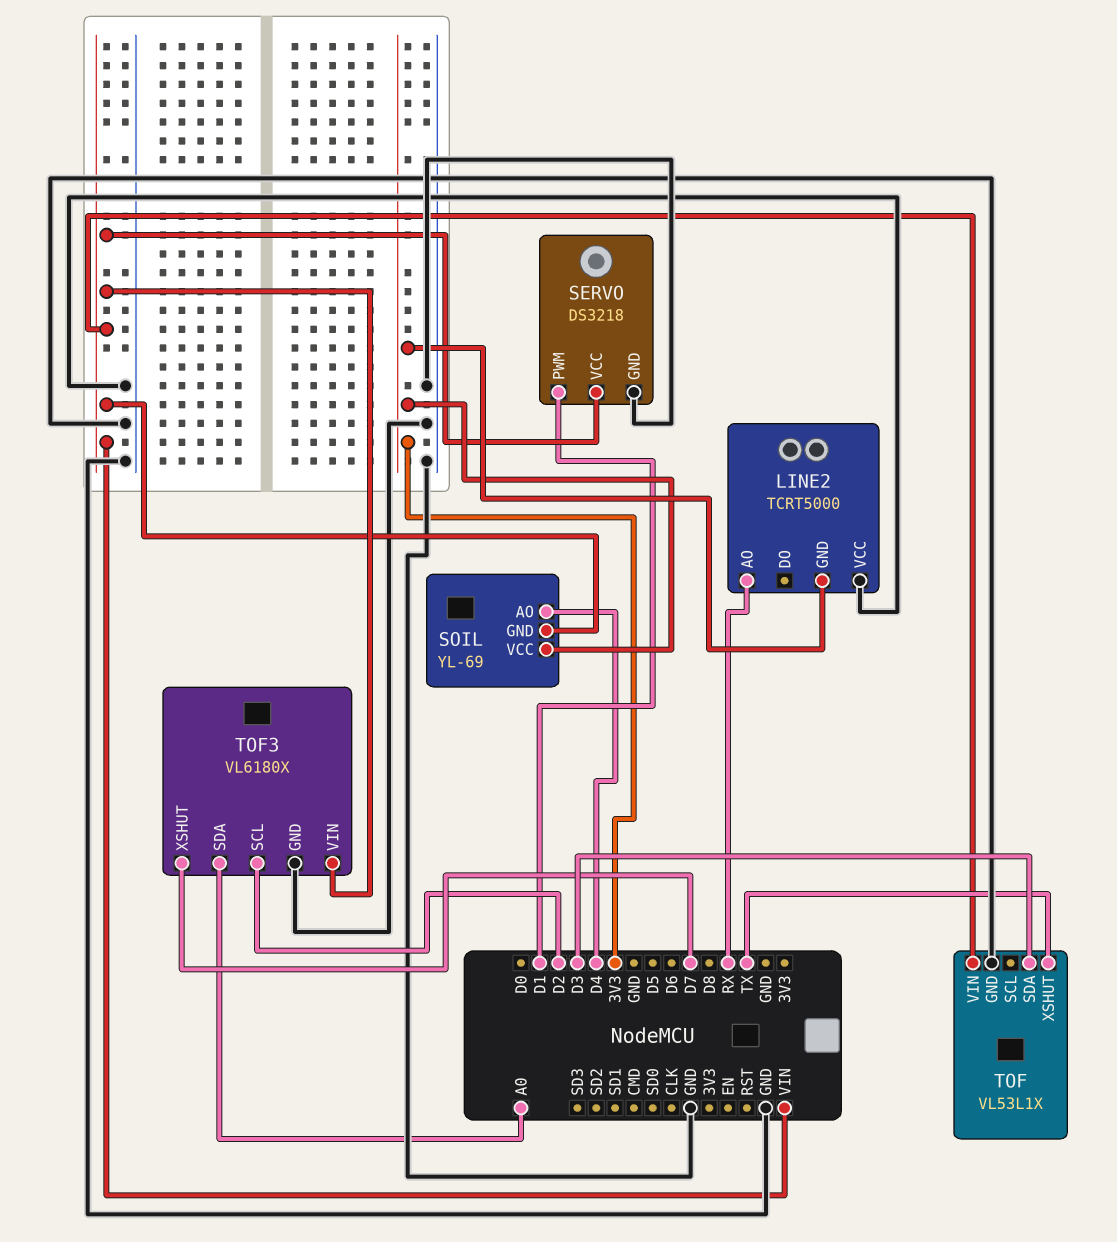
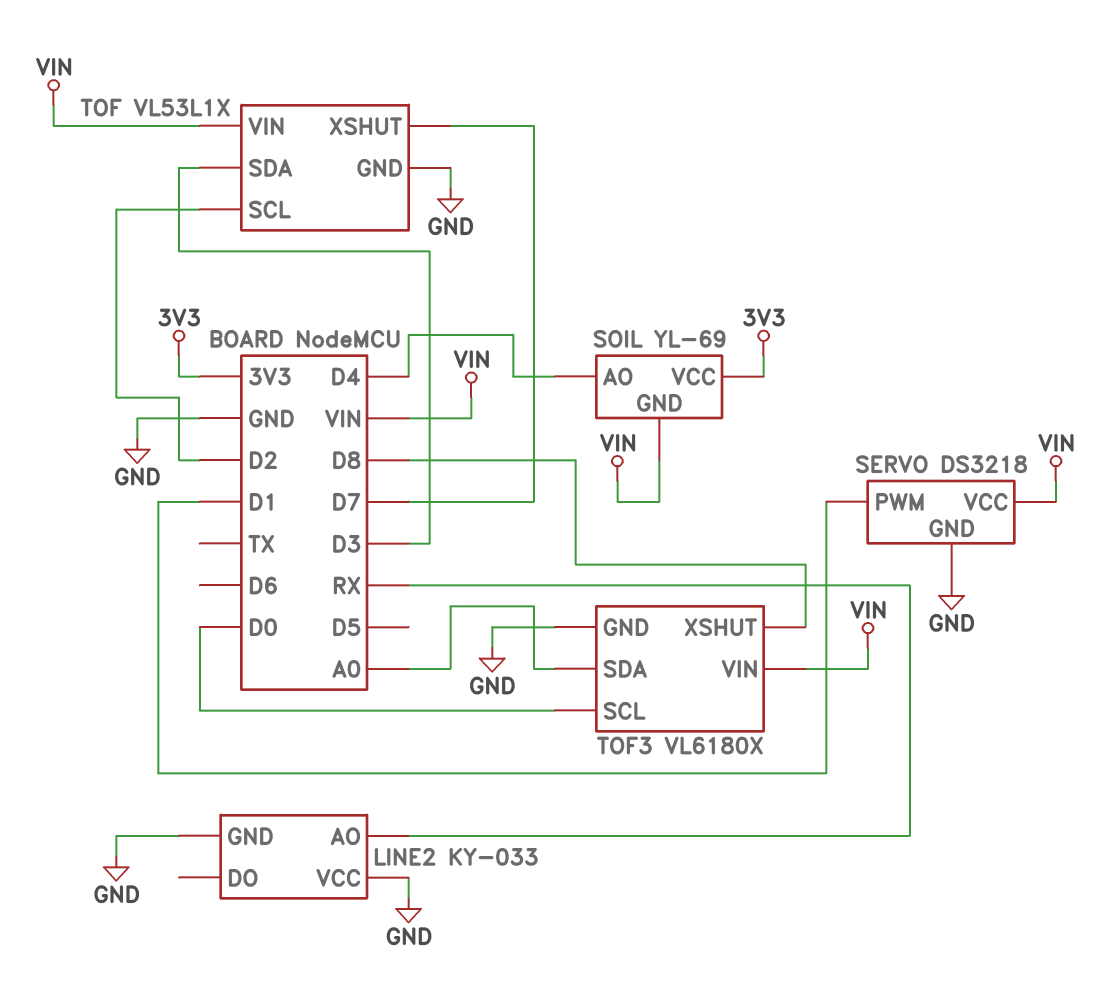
LINE2: TCRT5000 -> KY-033
LINE2 pin GND: 3V3 -> GND
TOF pin SCL: none -> D2
TOF pin XSHUT: TX -> D7
TOF3 pin SCL: D2 -> D0
TOF3 pin XSHUT: D7 -> D8

